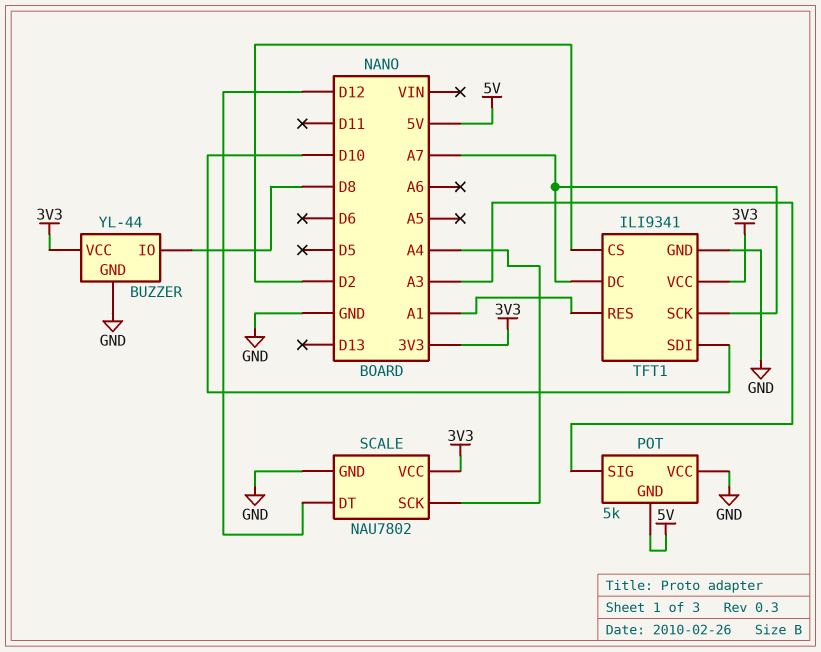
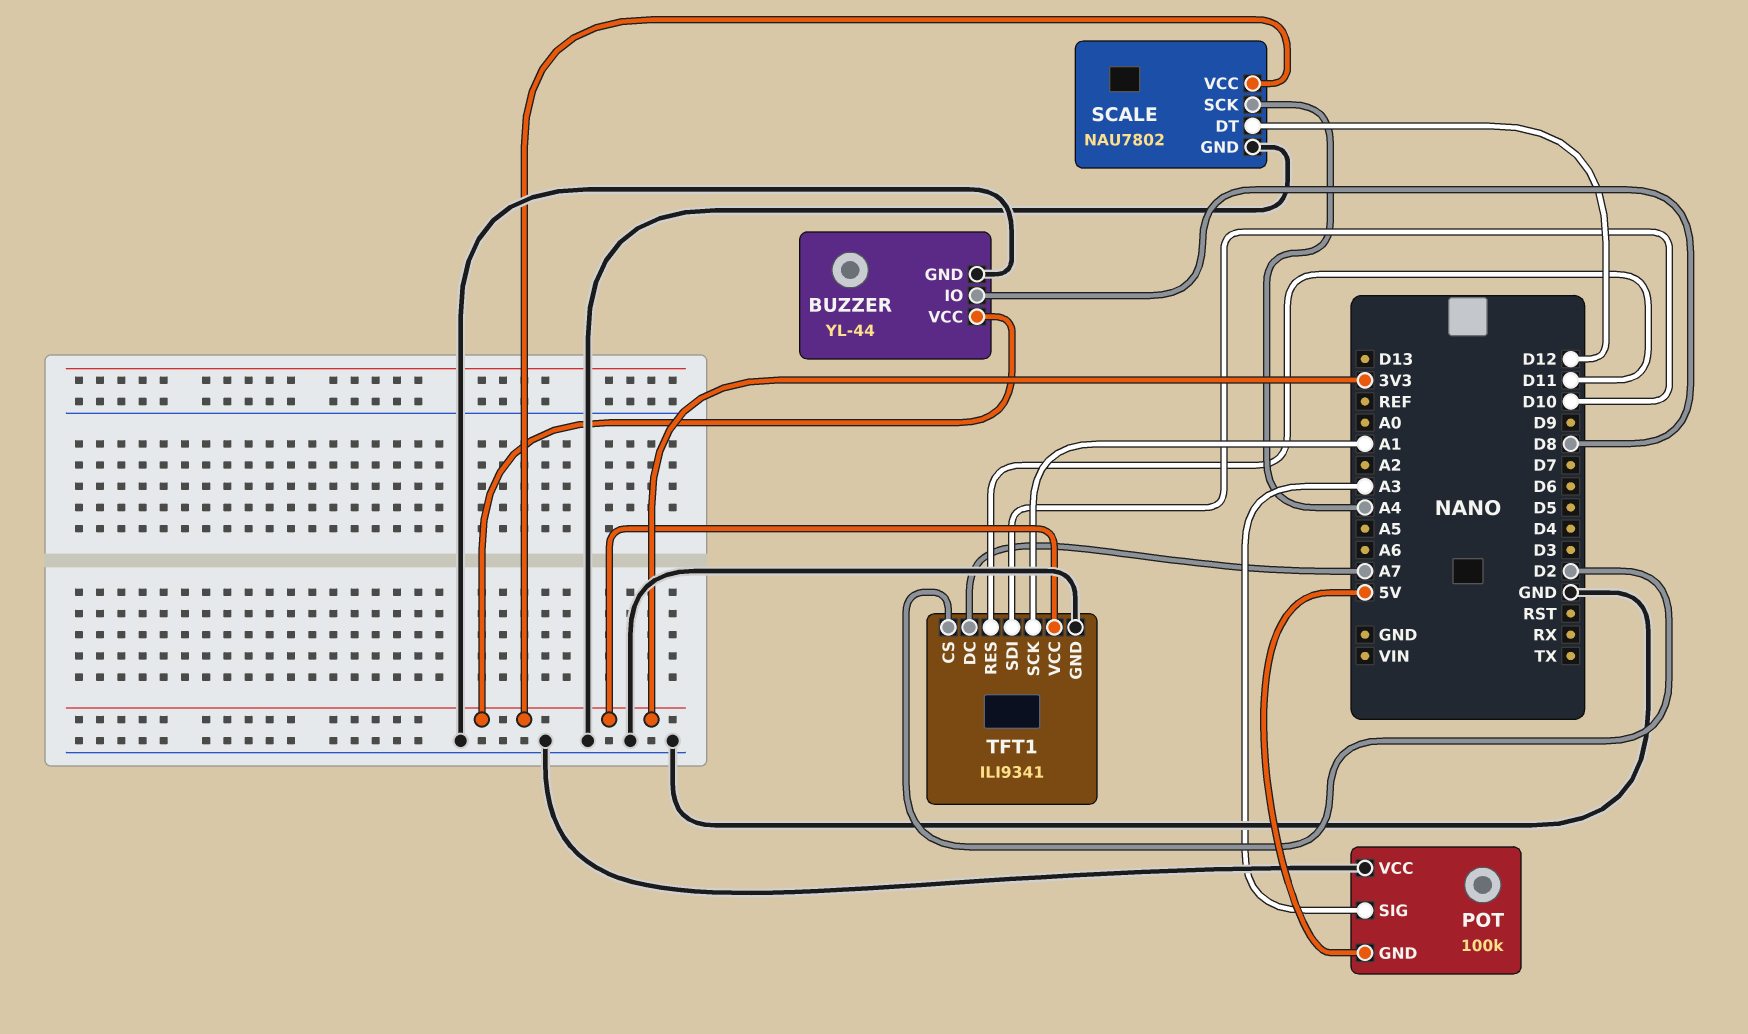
POT: 5k -> 100k
TFT1 pin RES: A1 -> D11
TFT1 pin SCK: A7 -> A1

